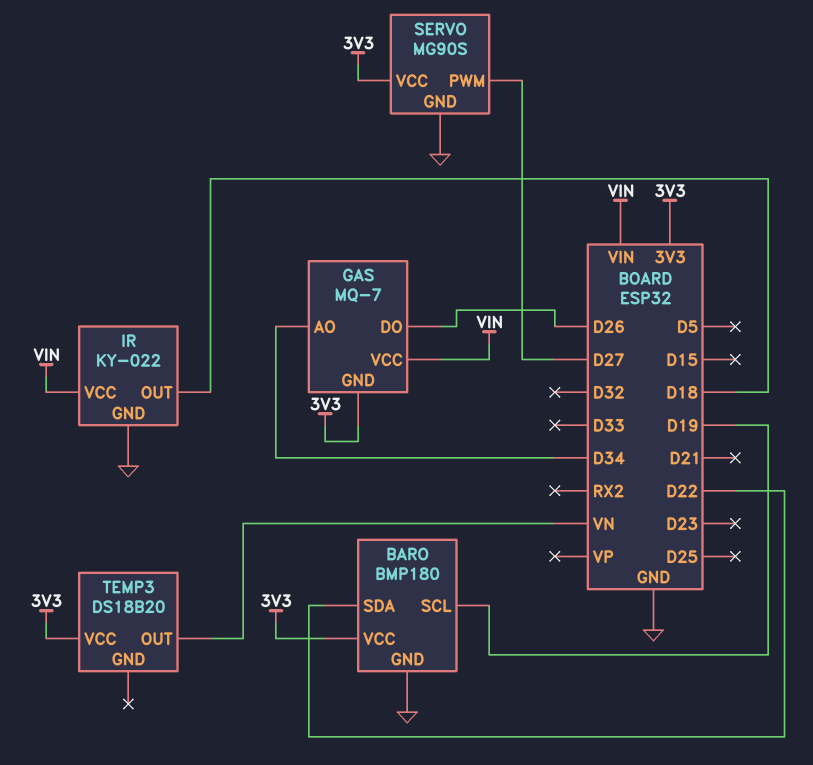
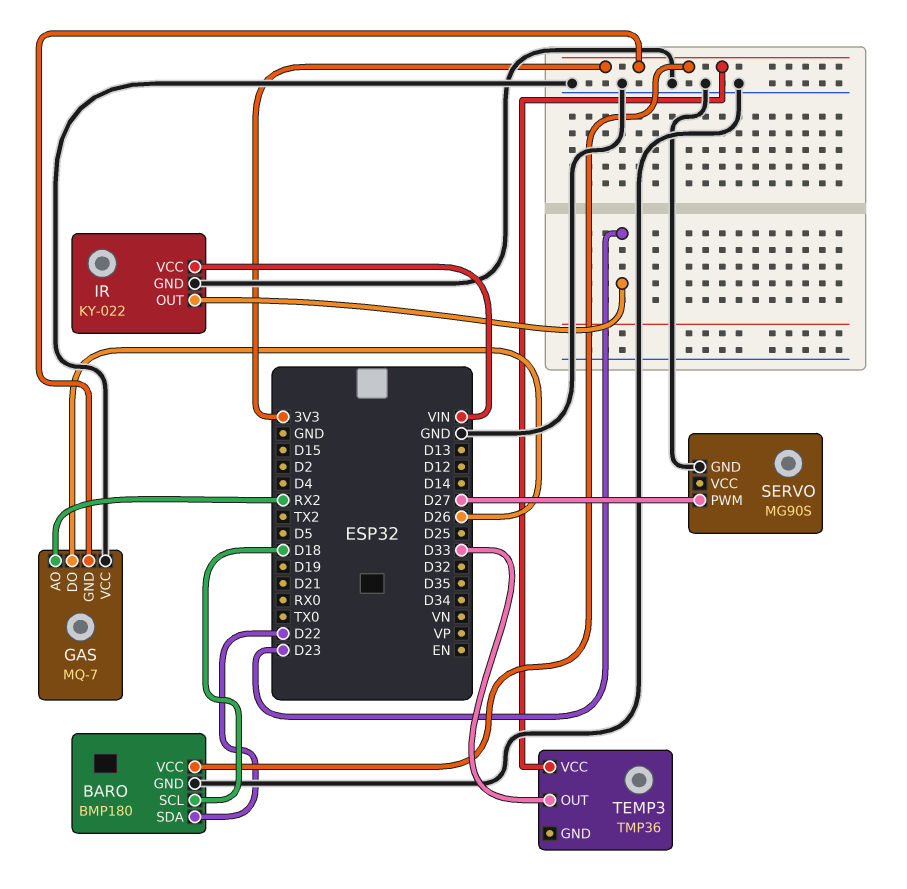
BARO pin SCL: D19 -> D18
GAS pin AO: D34 -> RX2
GAS pin VCC: VIN -> GND
IR pin OUT: D18 -> D23
SERVO pin VCC: 3V3 -> none
TEMP3: DS18B20 -> TMP36
TEMP3 pin OUT: VN -> D33

